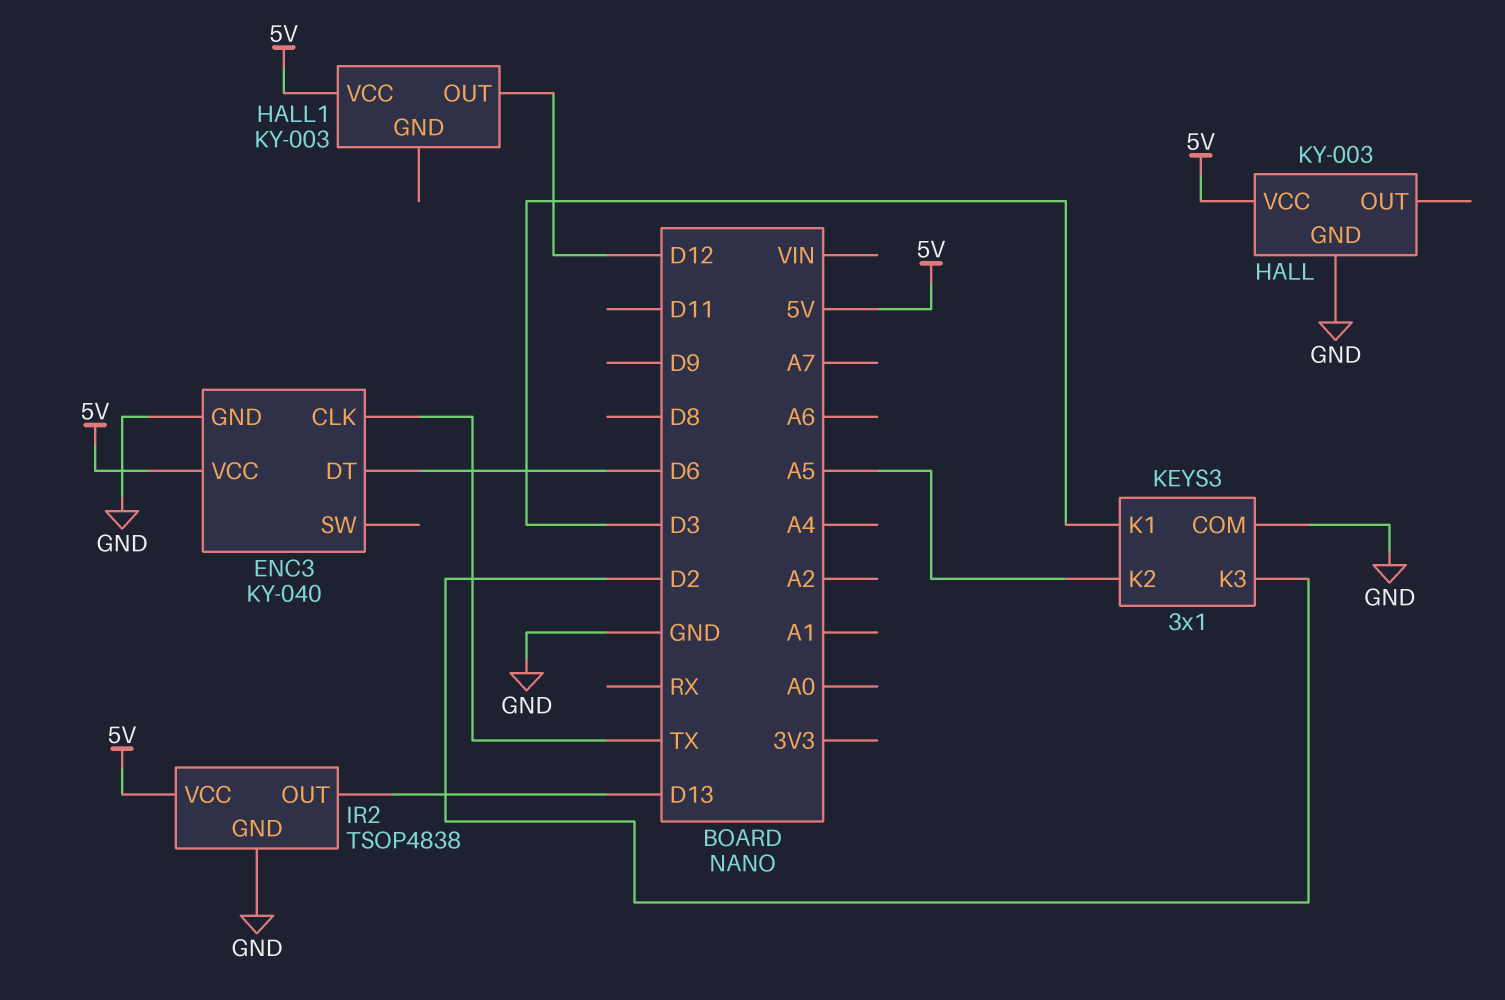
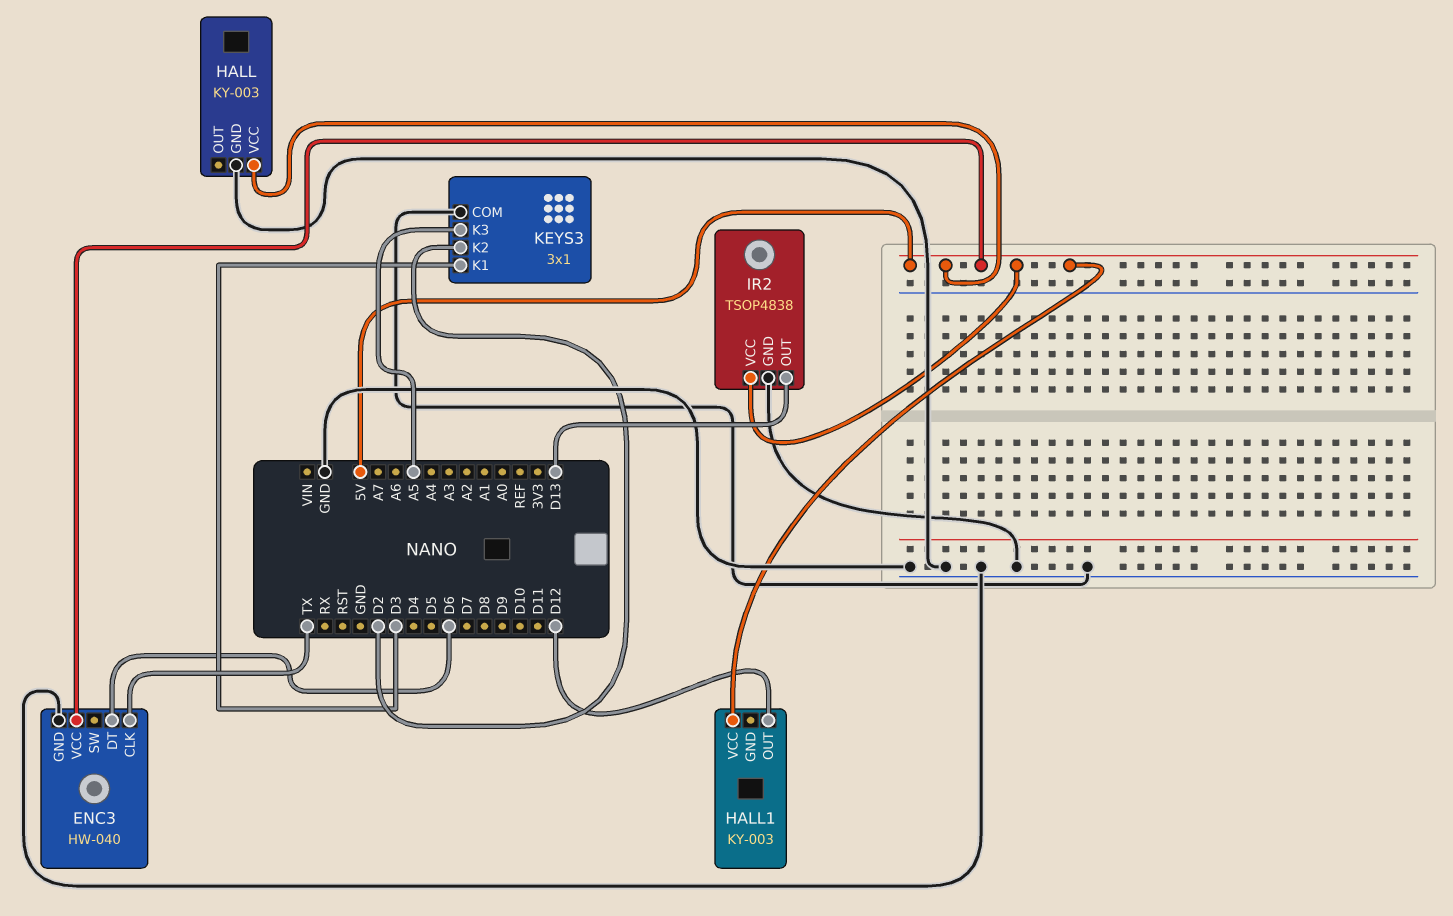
ENC3: KY-040 -> HW-040
KEYS3 pin K2: A5 -> D2
KEYS3 pin K3: D2 -> A5

